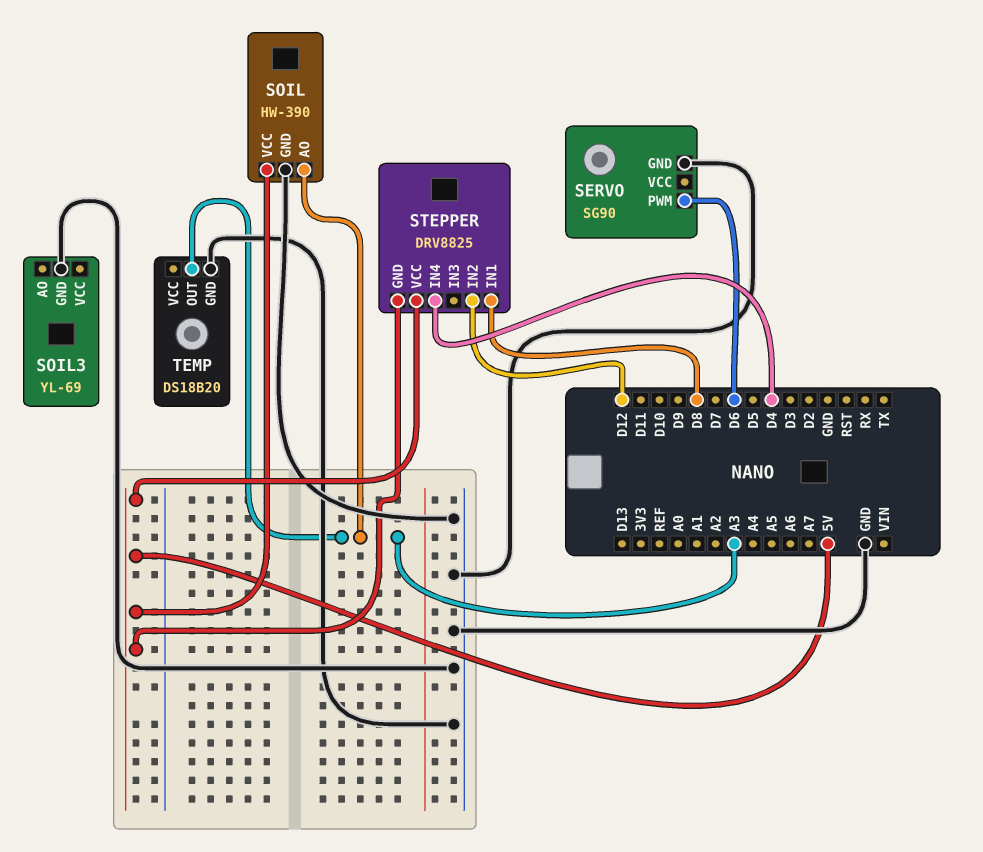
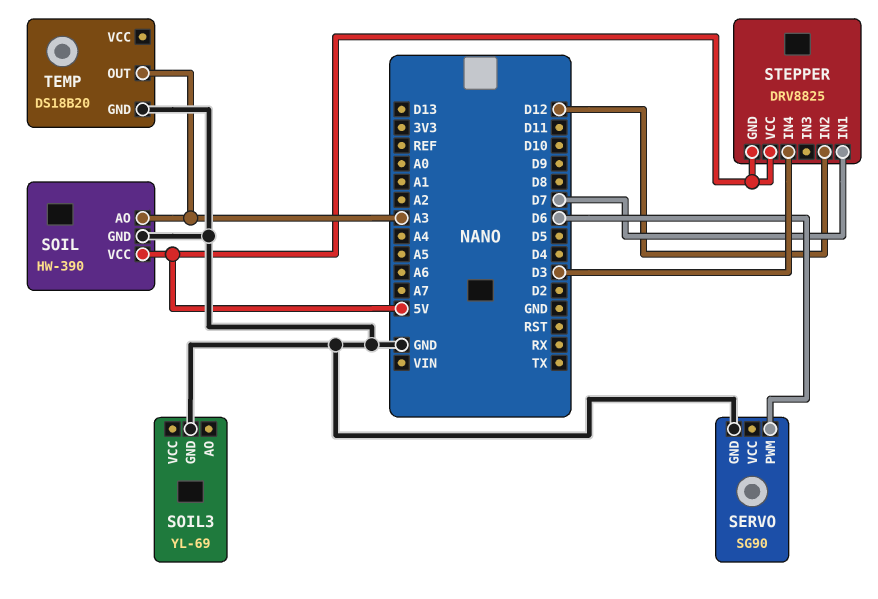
STEPPER pin IN1: D8 -> D7
STEPPER pin IN4: D4 -> D3

